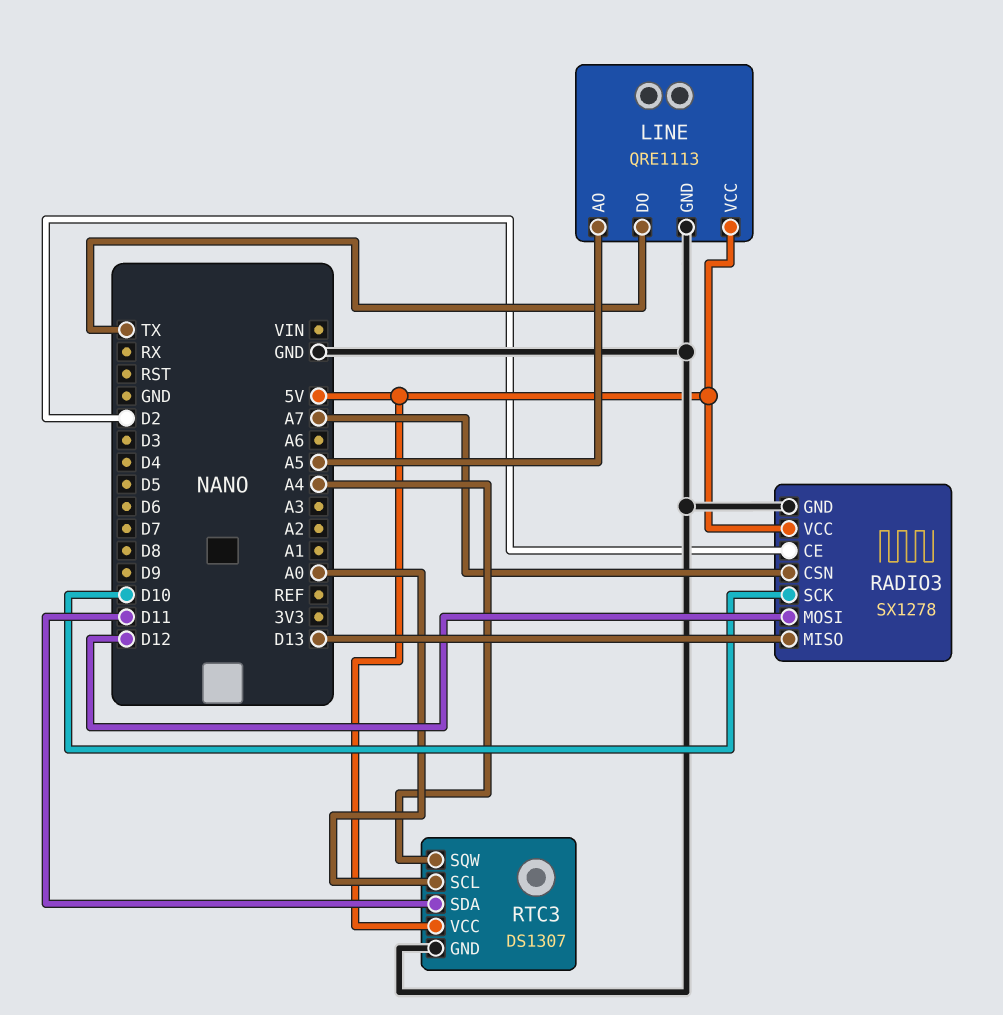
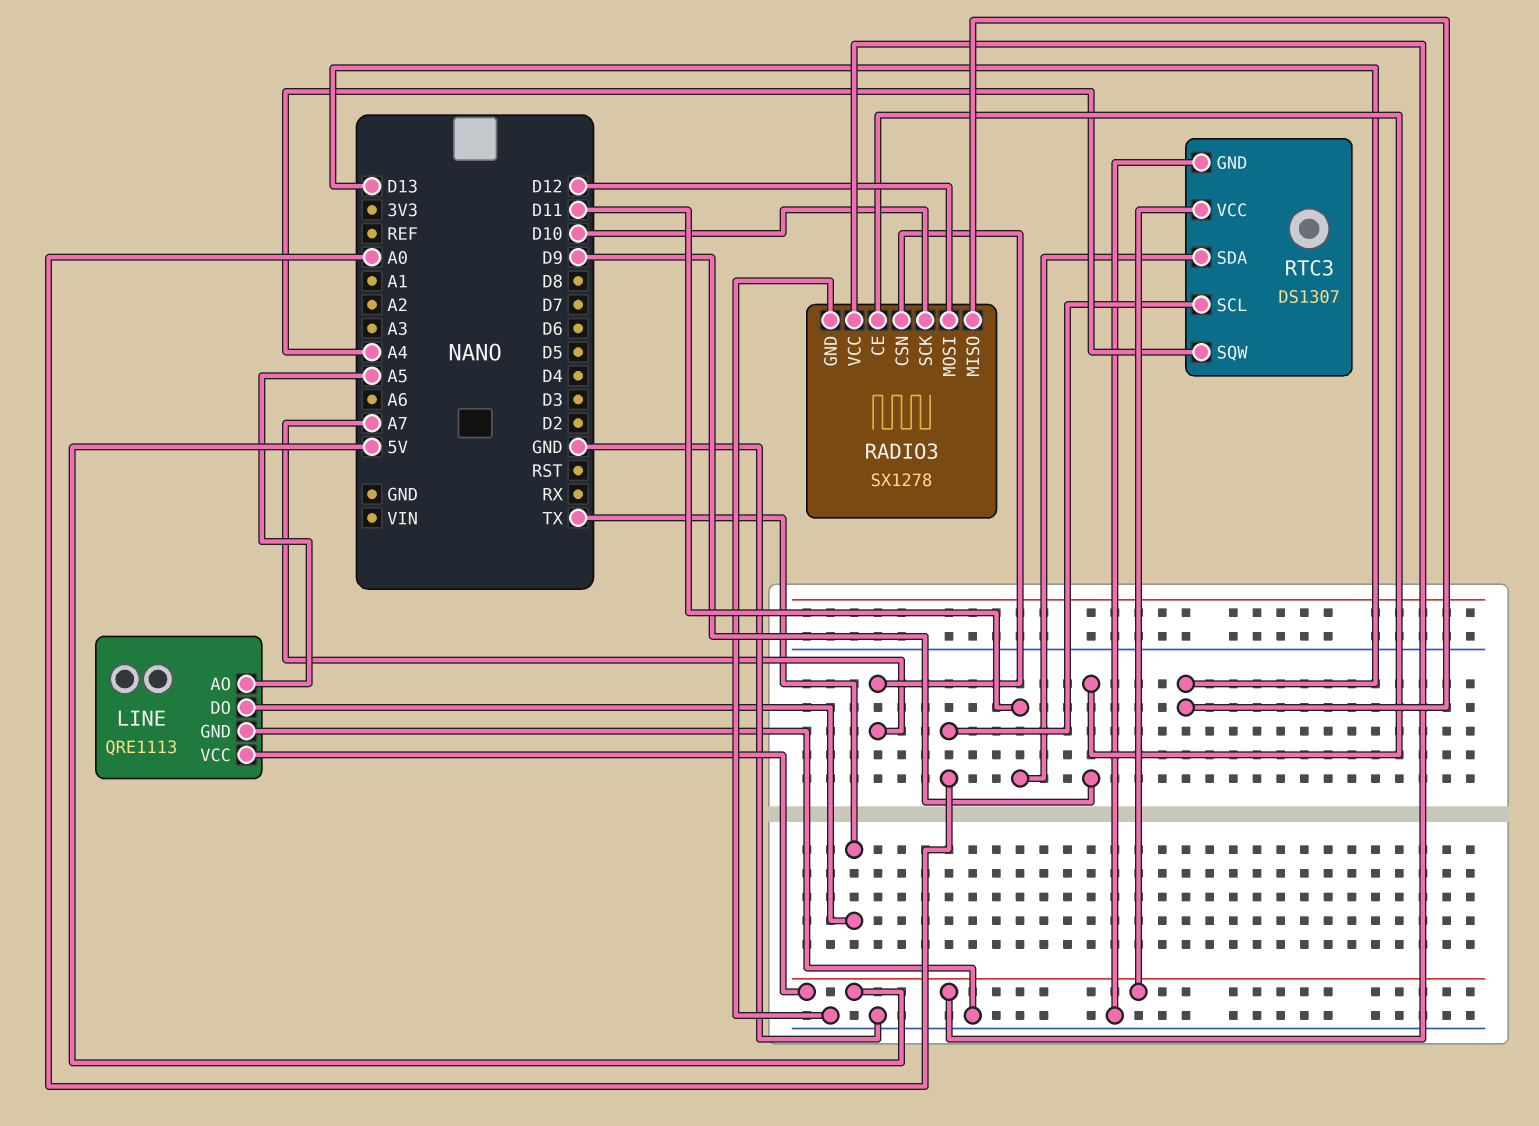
RADIO3 pin CE: D2 -> D9

